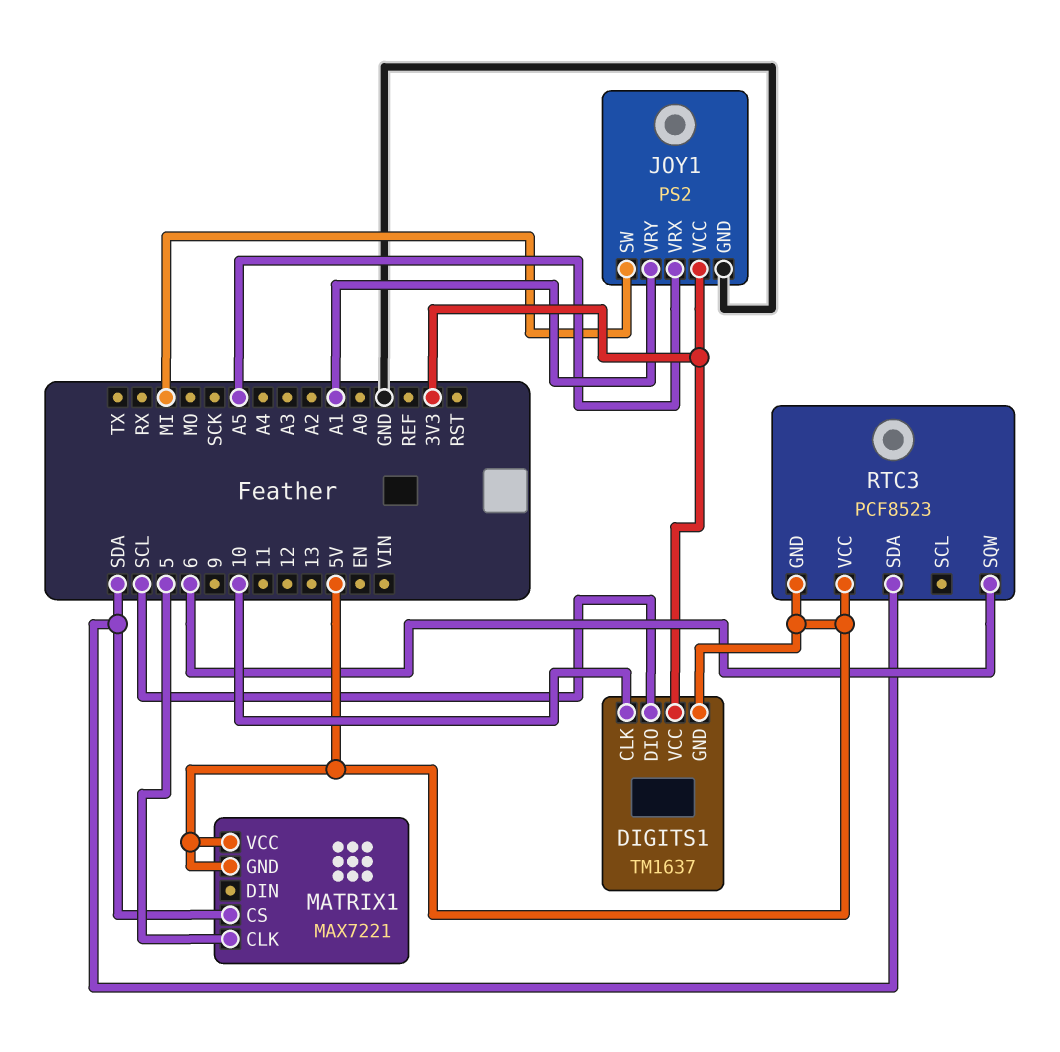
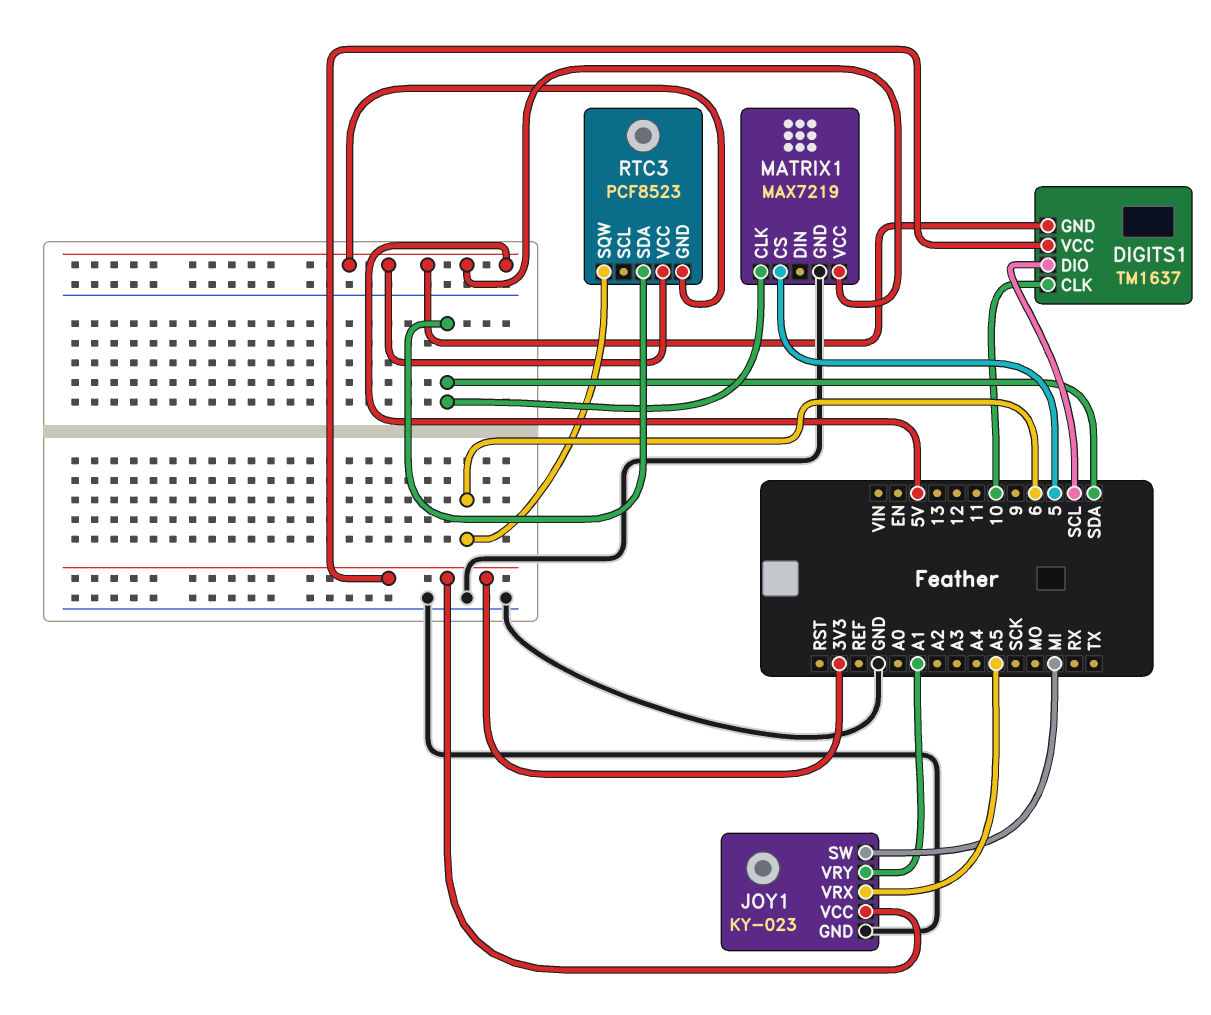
JOY1: PS2 -> KY-023
MATRIX1: MAX7221 -> MAX7219
MATRIX1 pin CLK: 5 -> SDA
MATRIX1 pin CS: SDA -> 5
MATRIX1 pin GND: 5V -> GND

